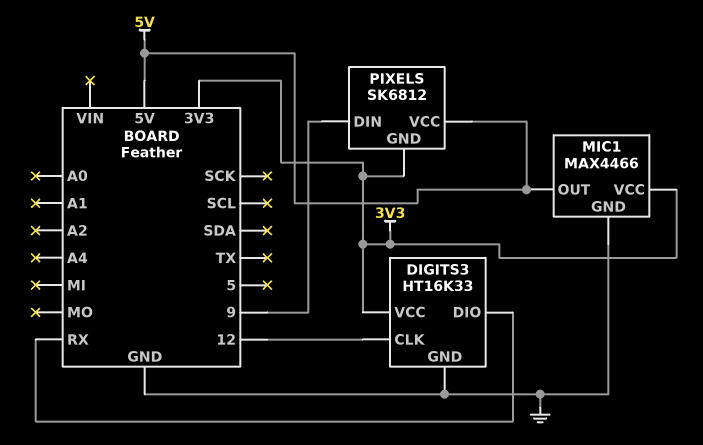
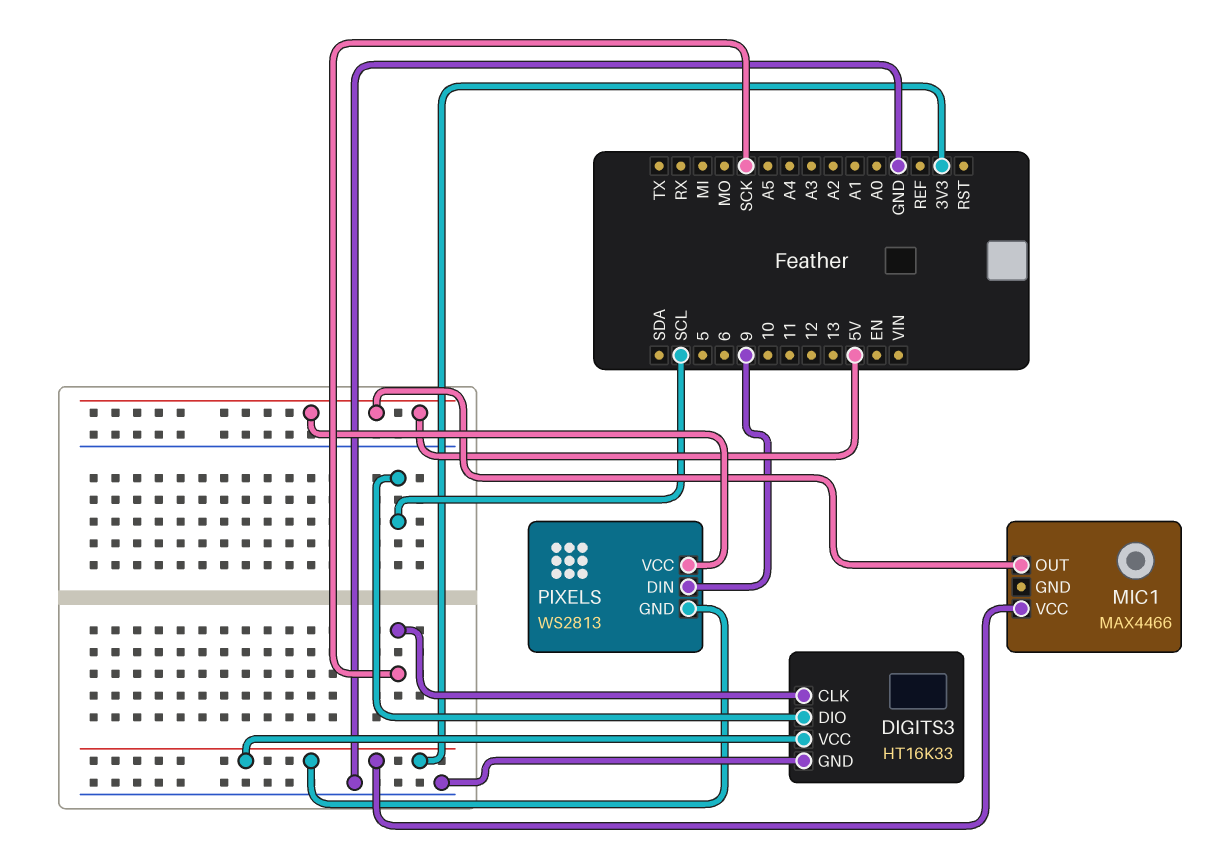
DIGITS3 pin CLK: 12 -> SCK
DIGITS3 pin DIO: RX -> SCL
MIC1 pin GND: GND -> none
PIXELS: SK6812 -> WS2813

